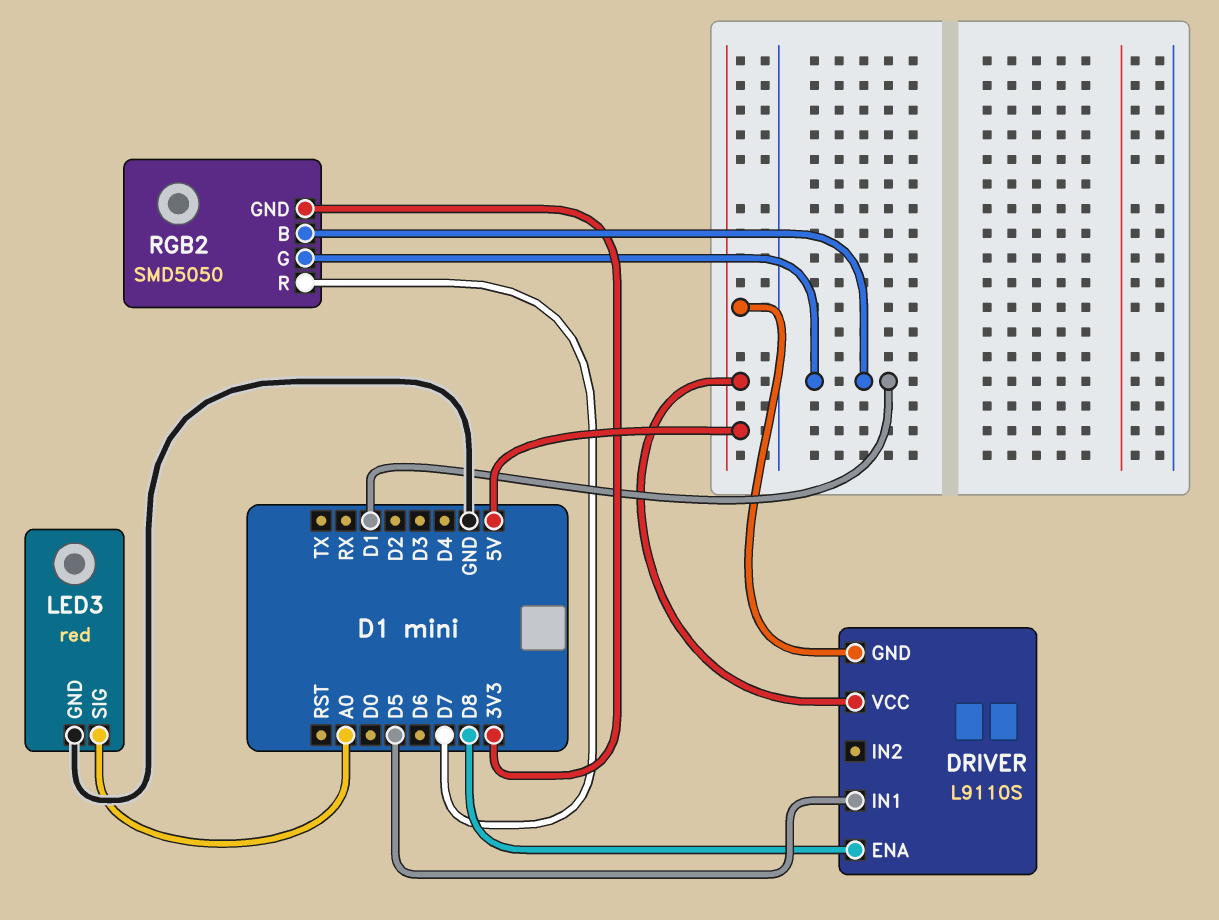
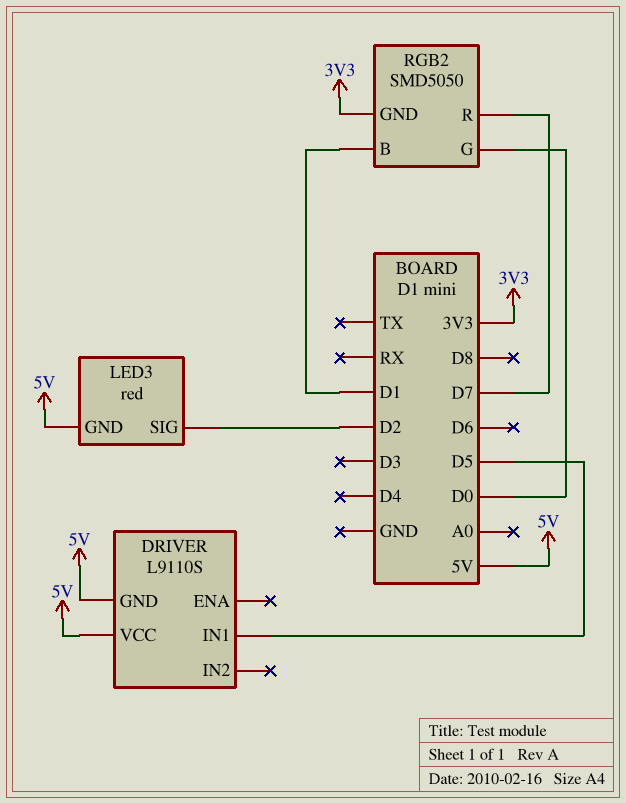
DRIVER pin ENA: D8 -> none
LED3 pin GND: GND -> 5V
LED3 pin SIG: A0 -> D2
RGB2 pin G: D1 -> D0

